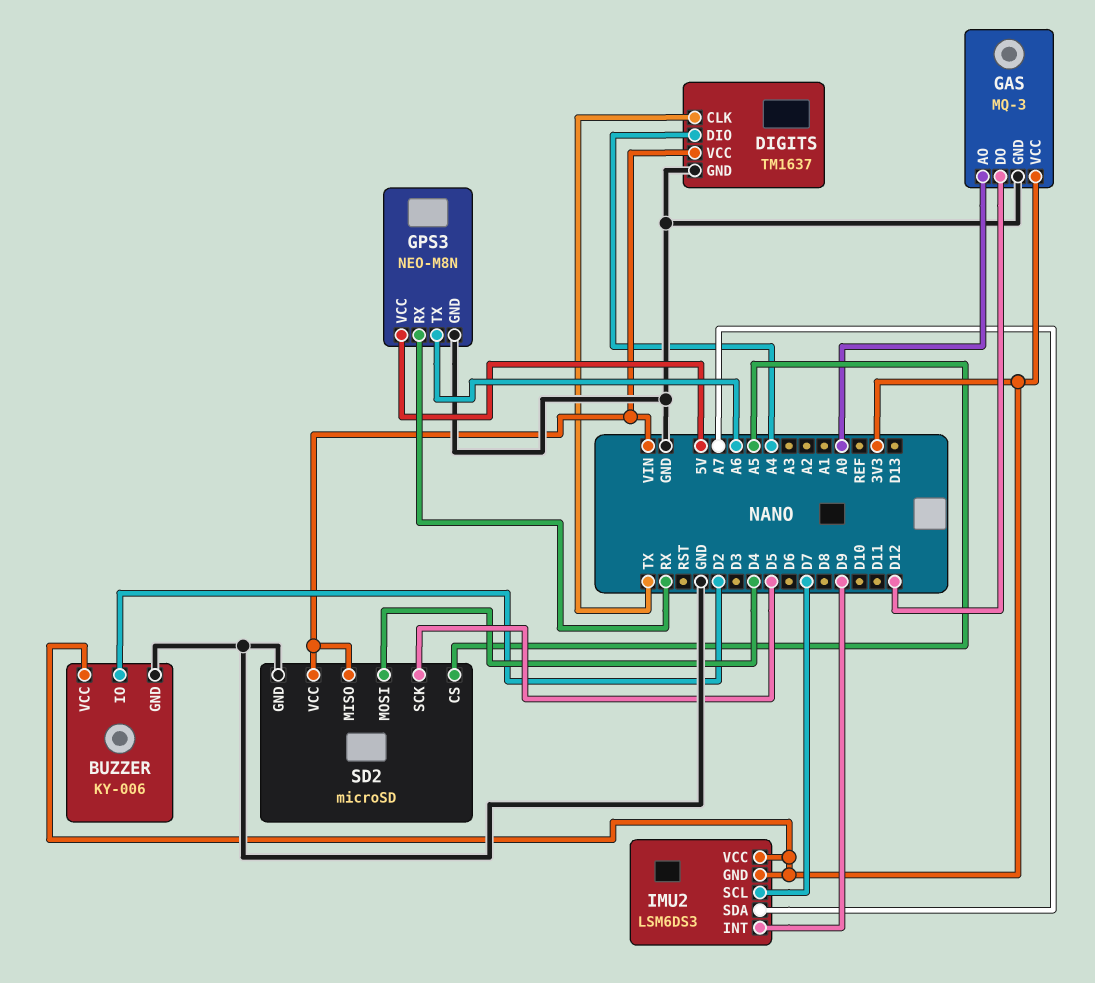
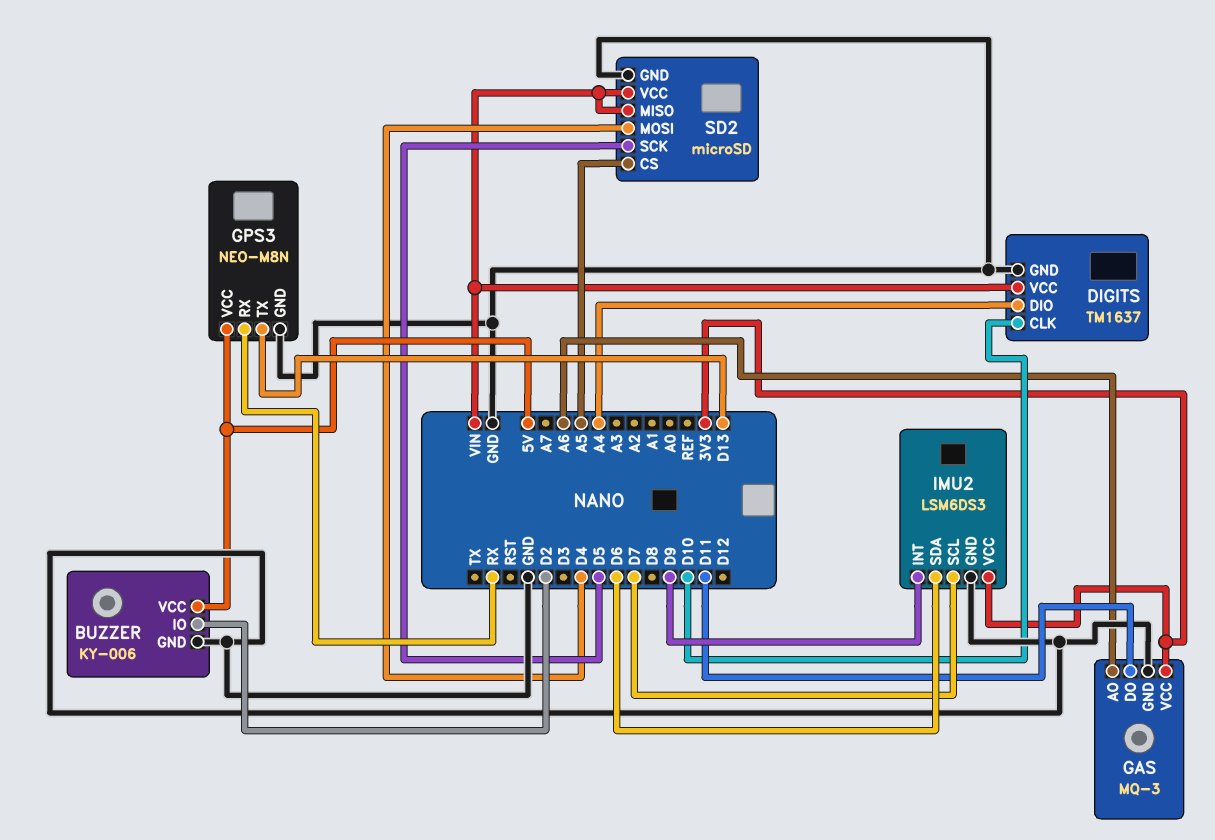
BUZZER pin VCC: 3V3 -> 5V
DIGITS pin CLK: TX -> D10
GAS pin AO: A0 -> A6
GAS pin DO: D12 -> D11
GPS3 pin TX: A6 -> D13
IMU2 pin GND: 3V3 -> GND
IMU2 pin SDA: A7 -> D6

